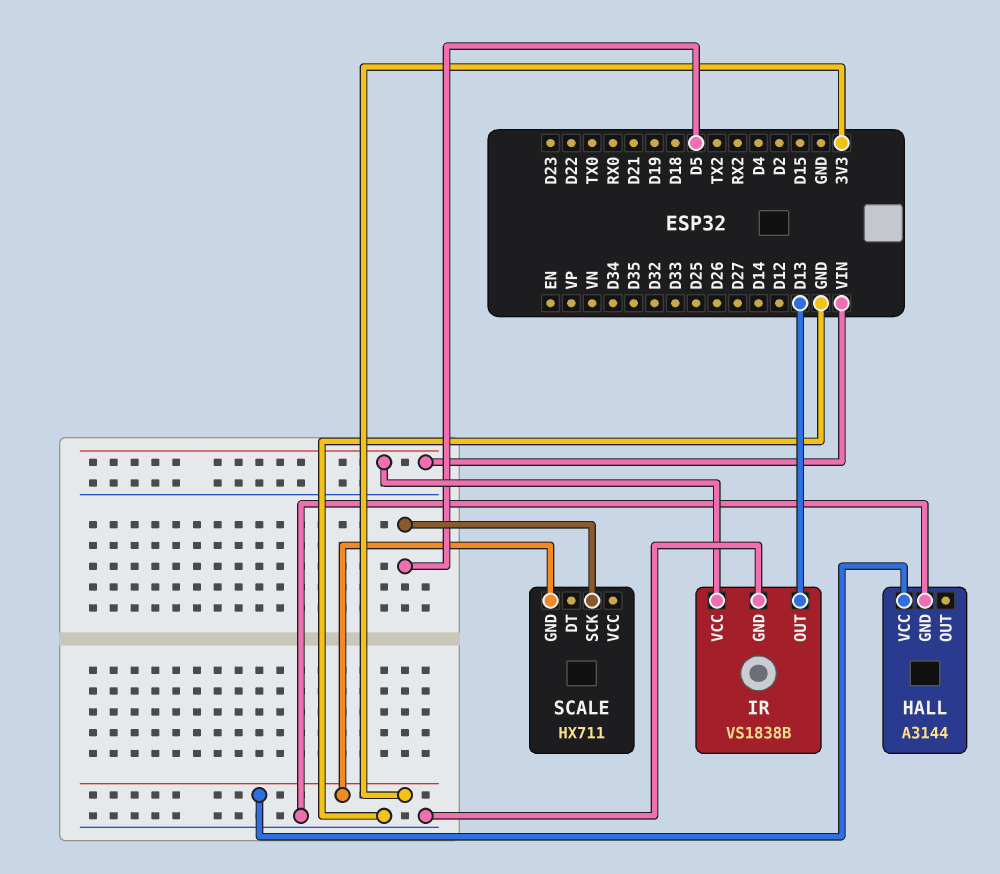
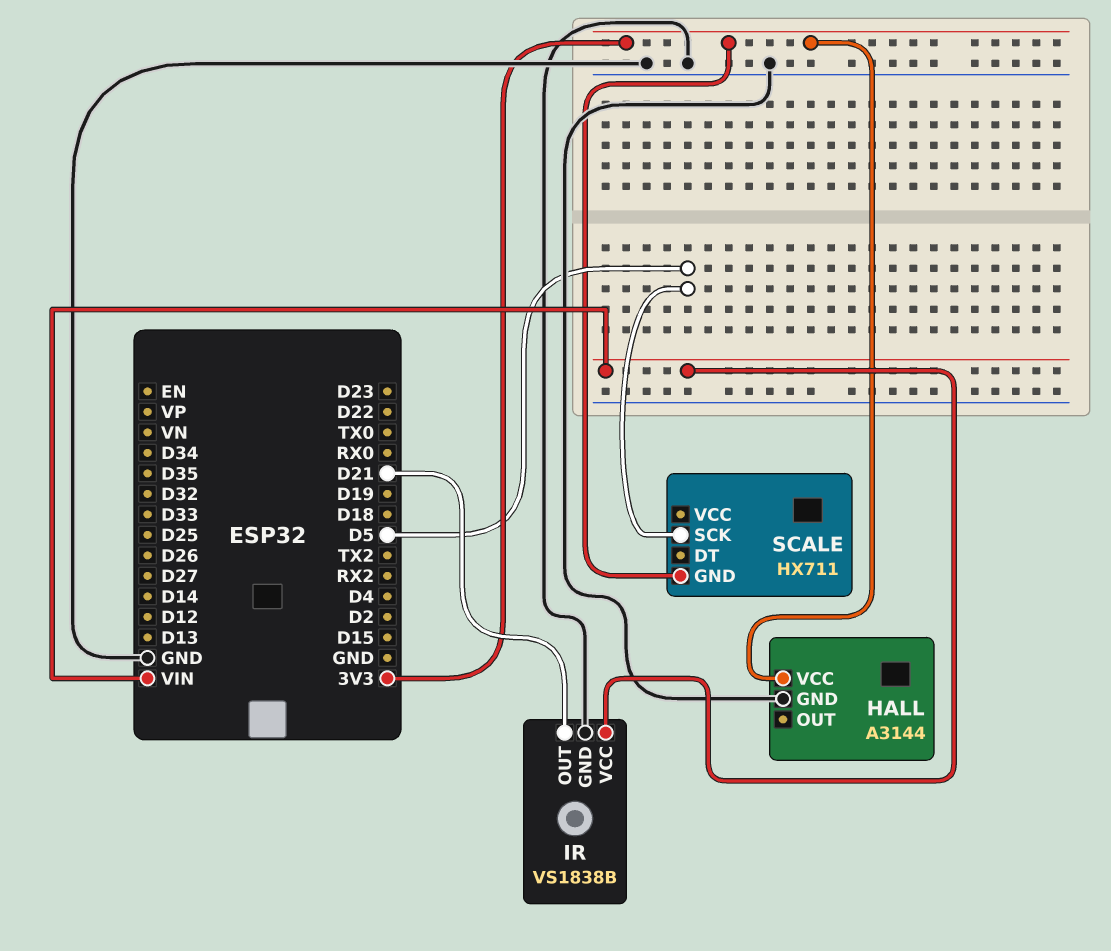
IR pin OUT: D13 -> D21

